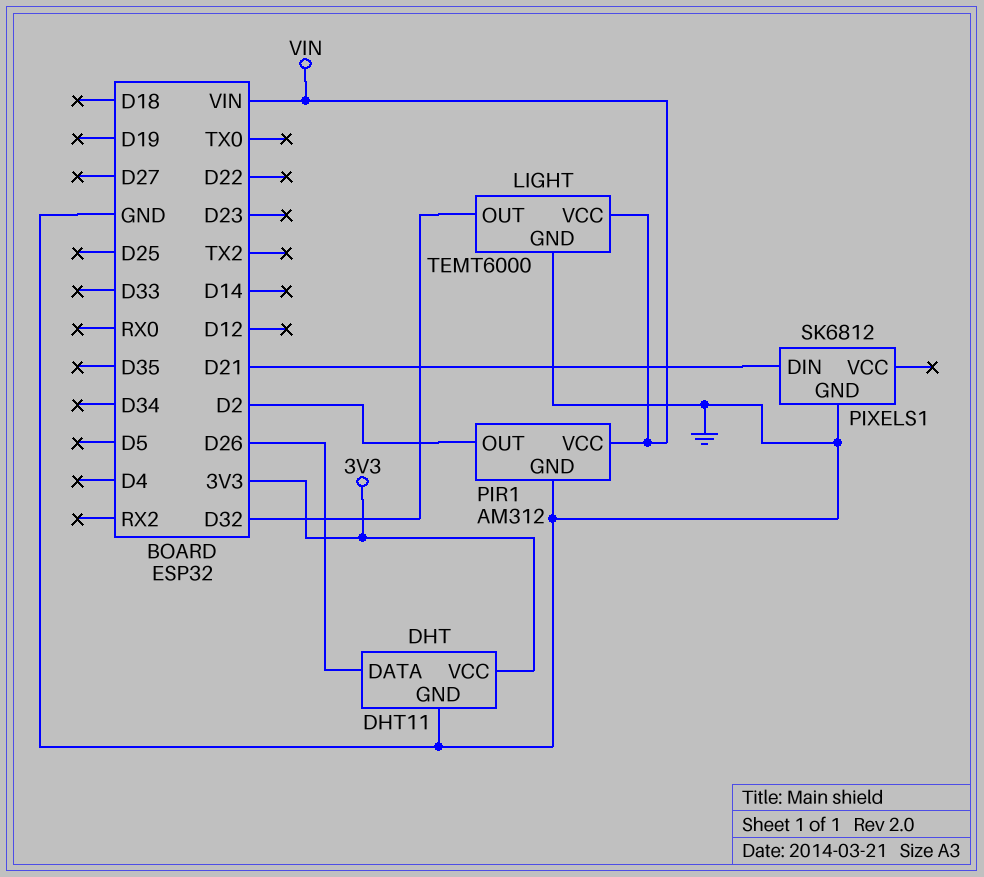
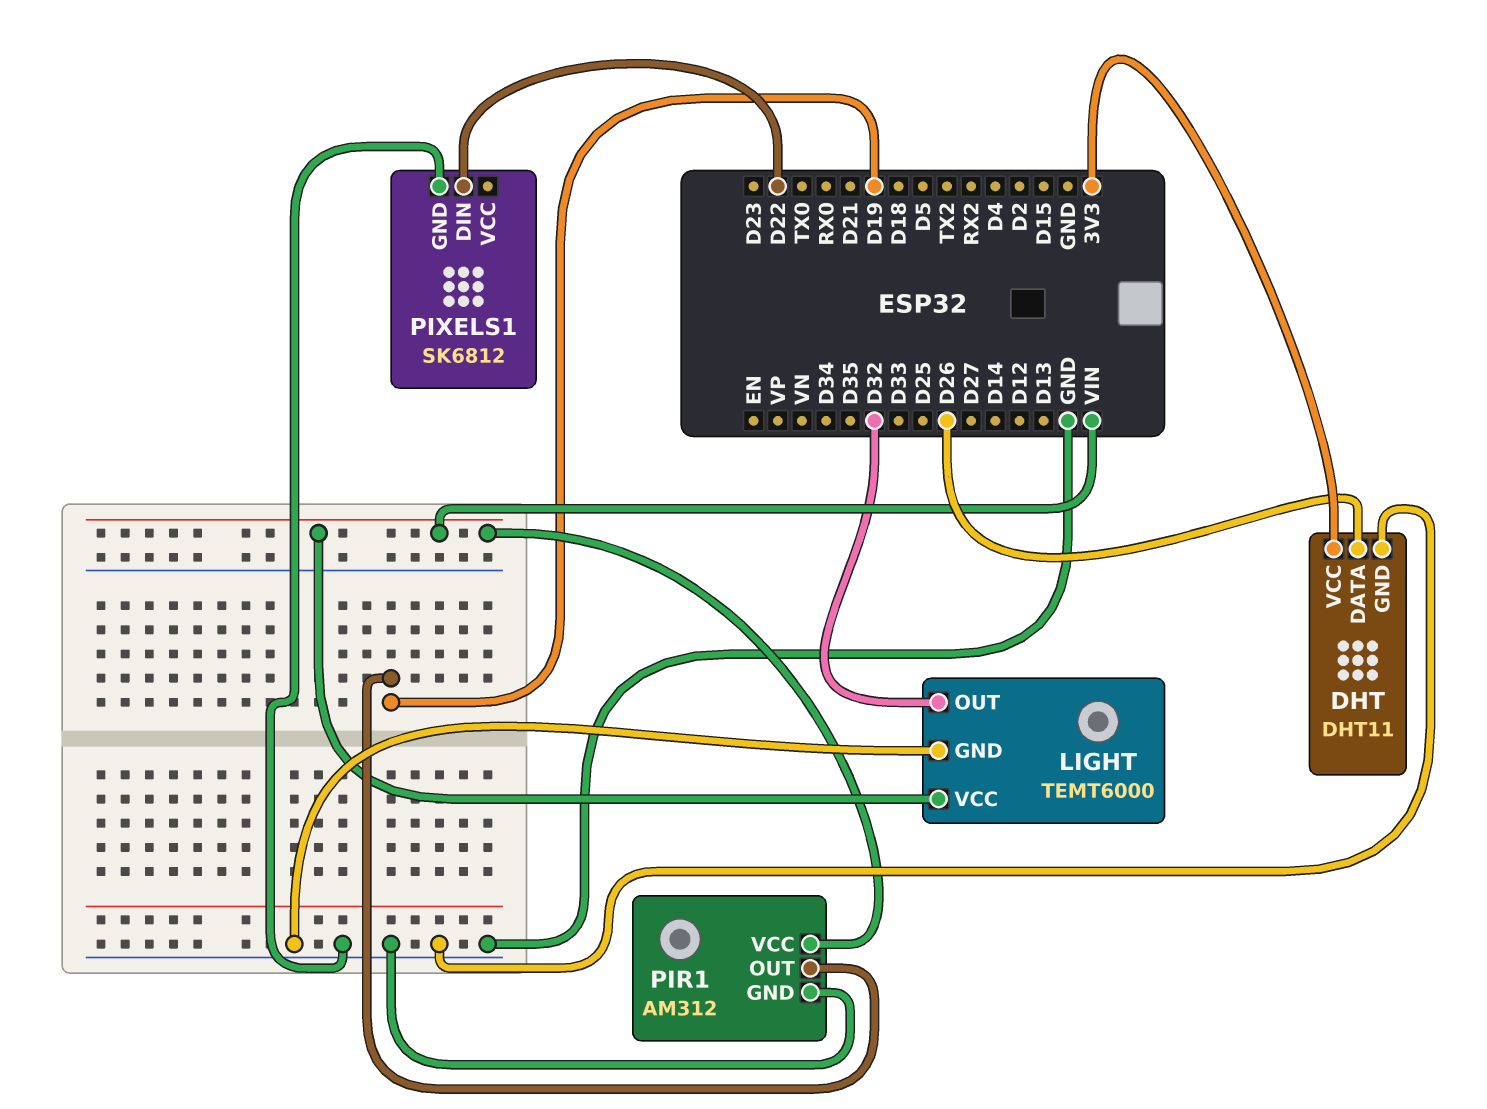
PIR1 pin OUT: D2 -> D19
PIXELS1 pin DIN: D21 -> D22

